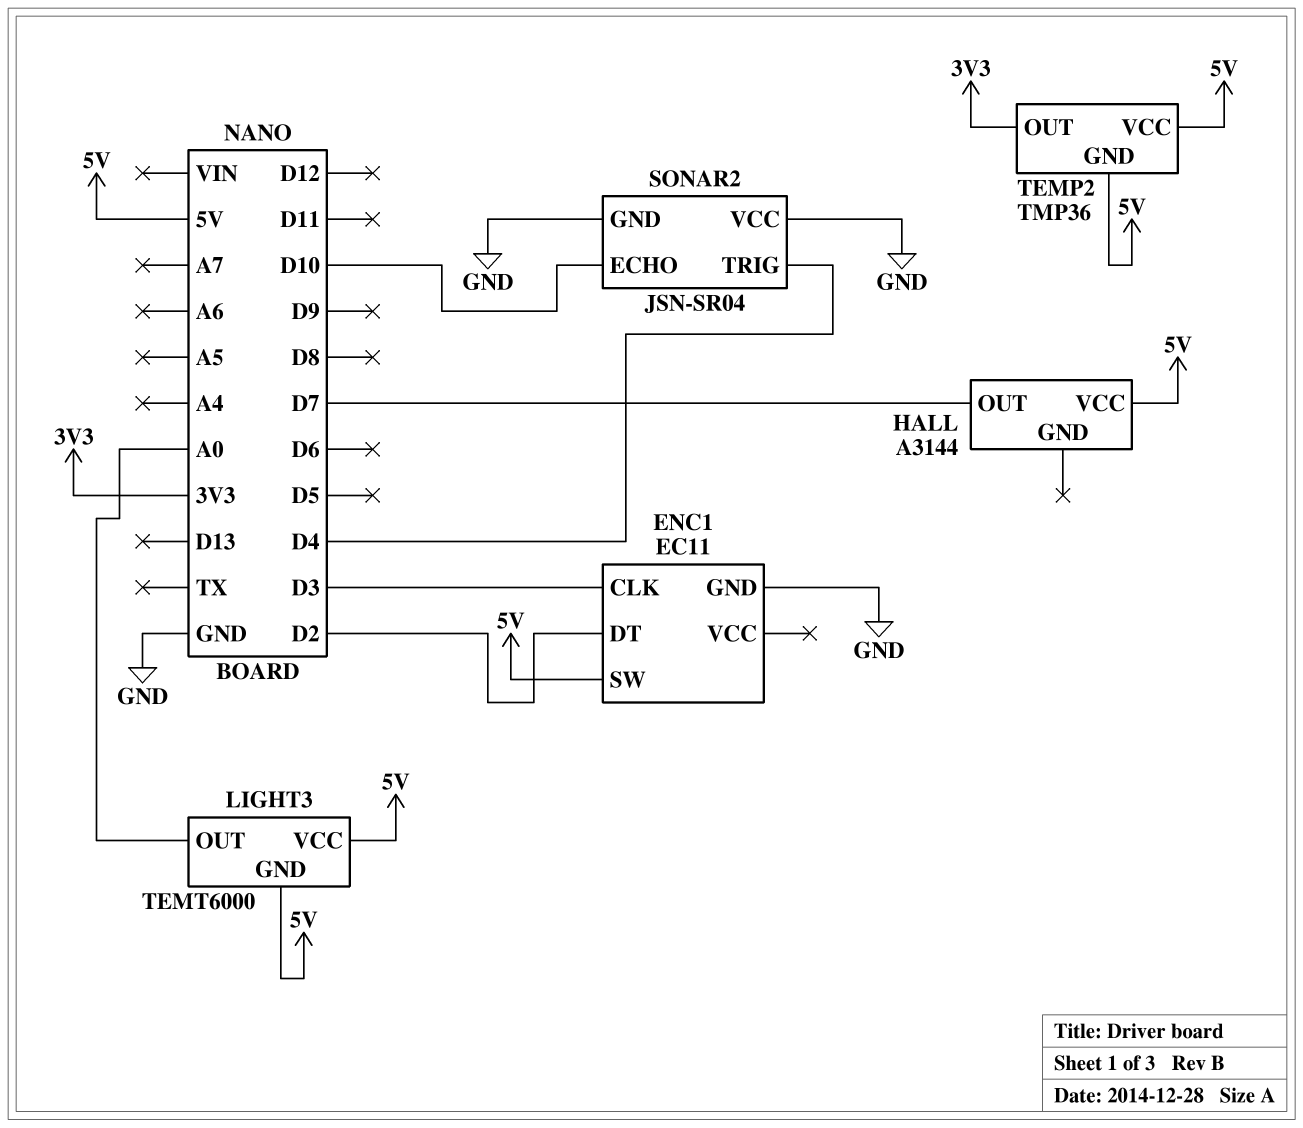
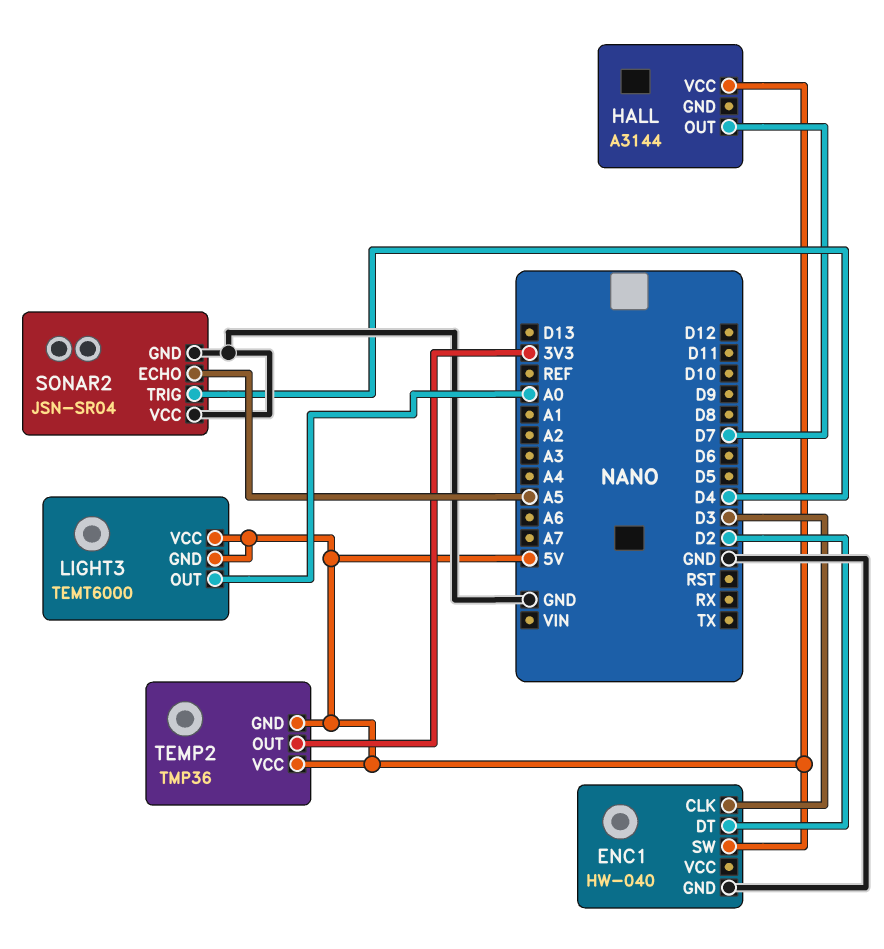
ENC1: EC11 -> HW-040
SONAR2 pin ECHO: D10 -> A5

